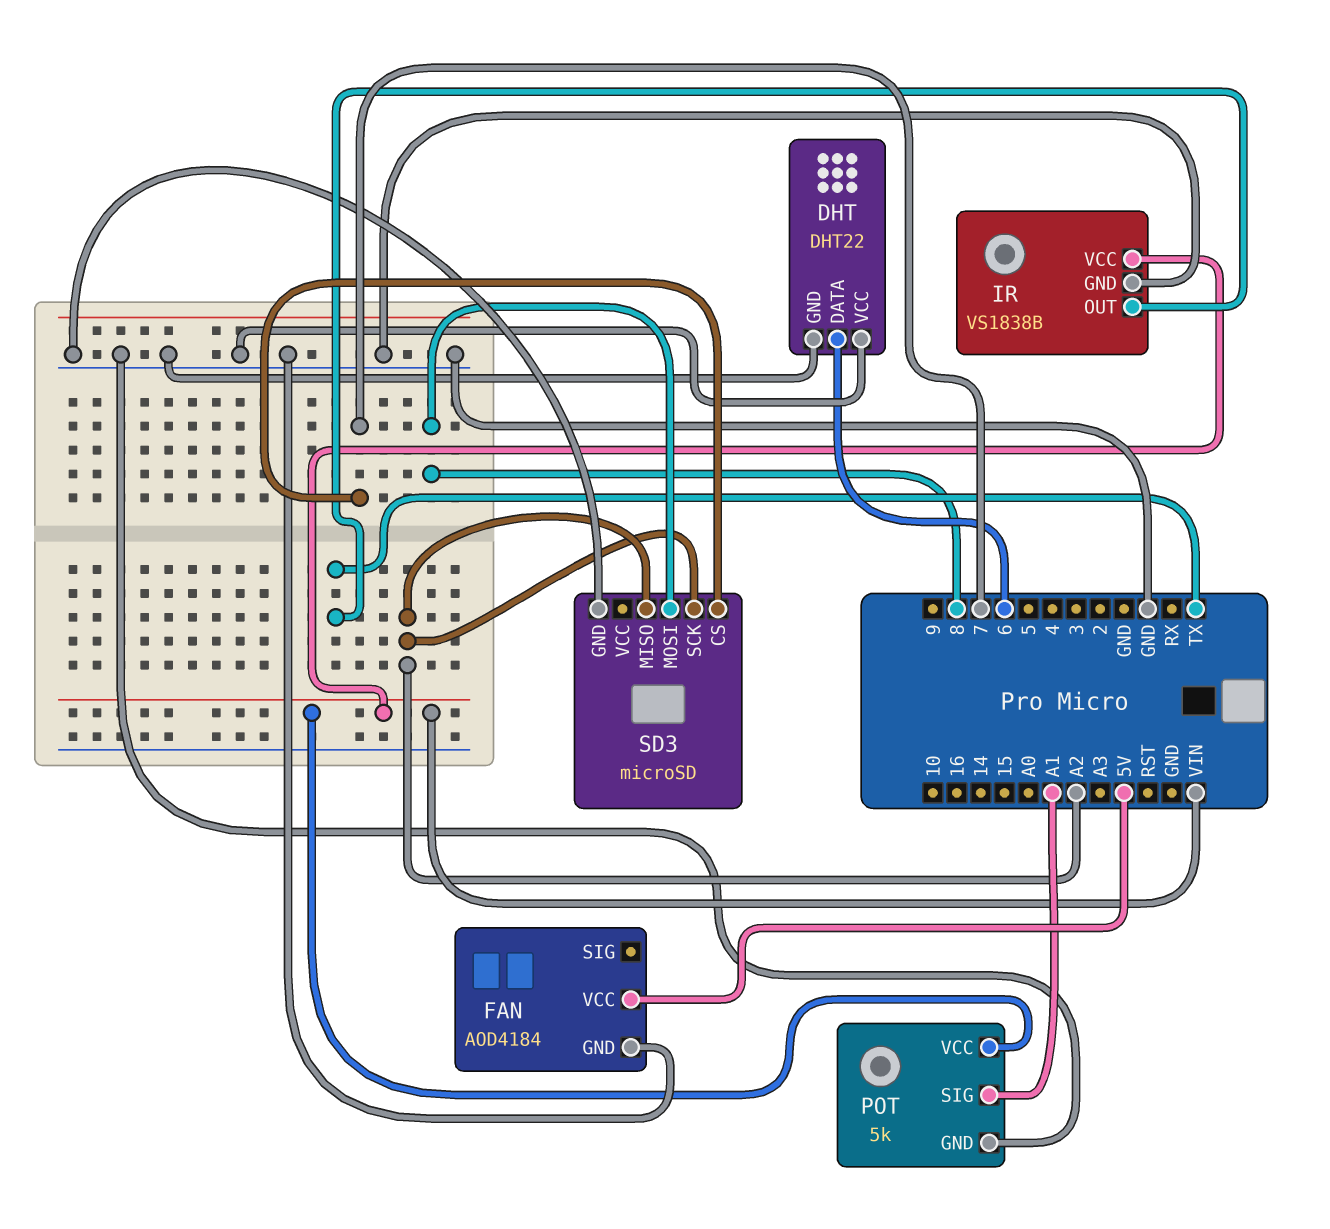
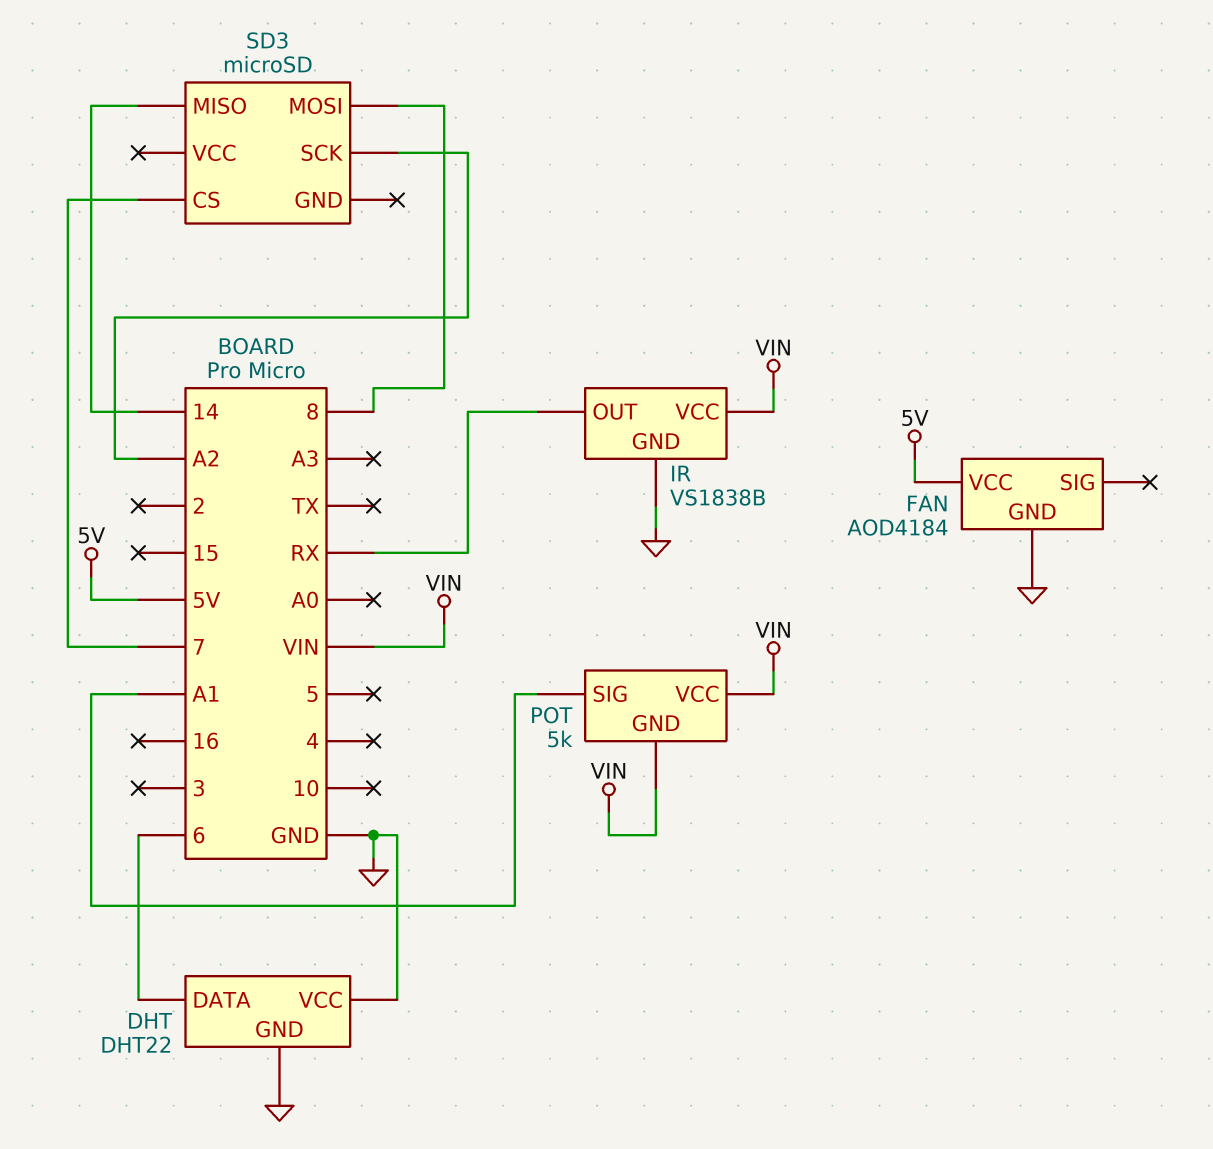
IR pin OUT: TX -> RX
POT pin GND: GND -> VIN
SD3 pin GND: GND -> none
SD3 pin MISO: A2 -> 14

